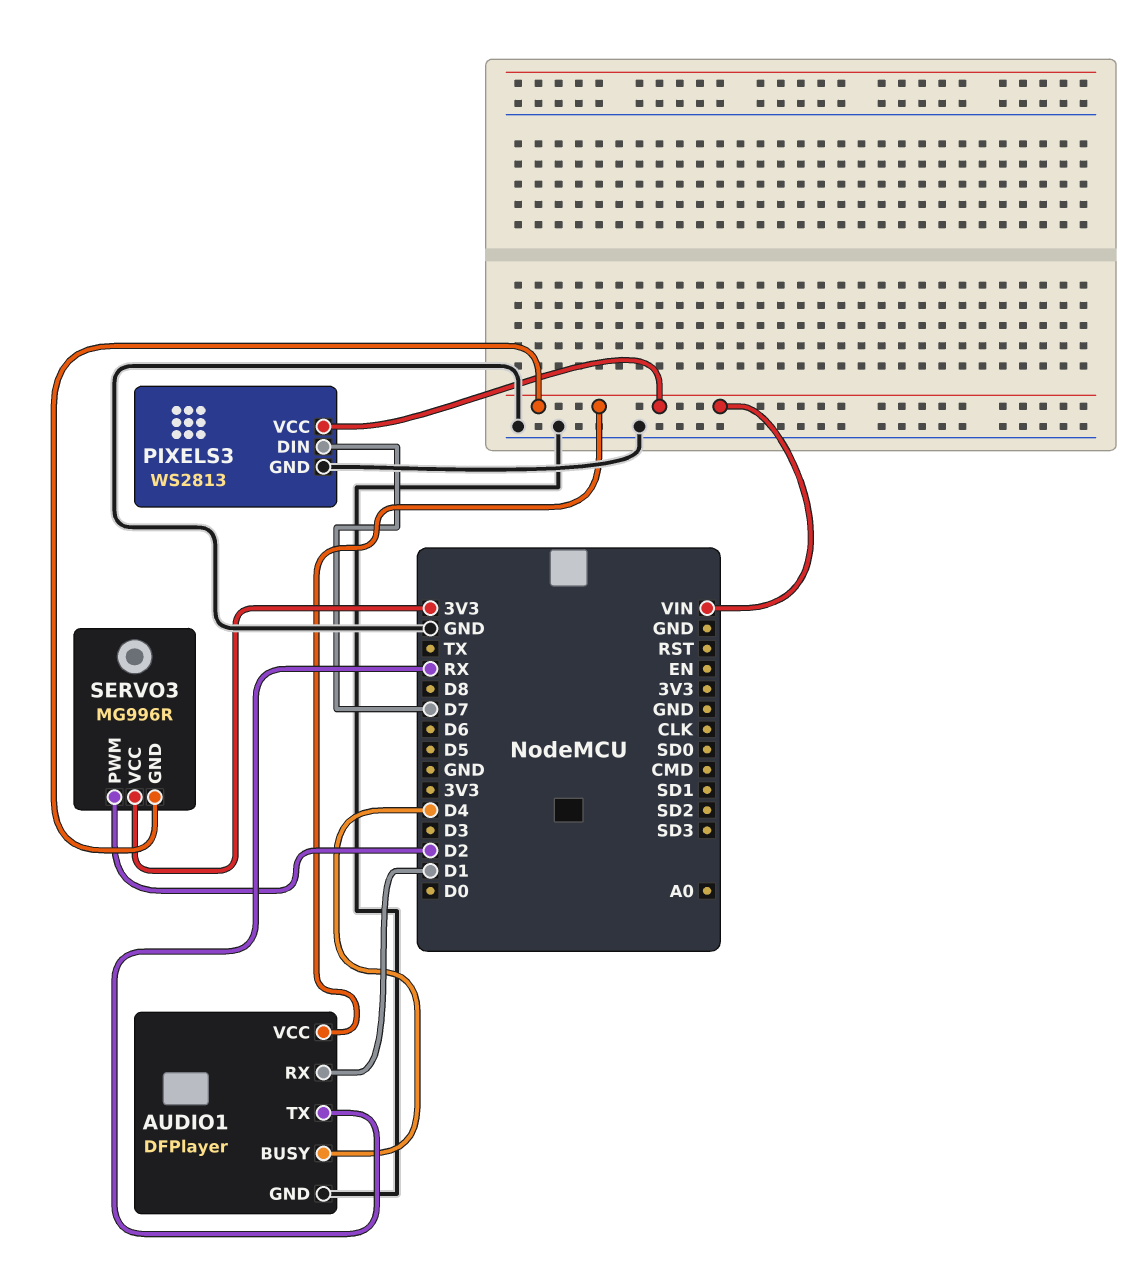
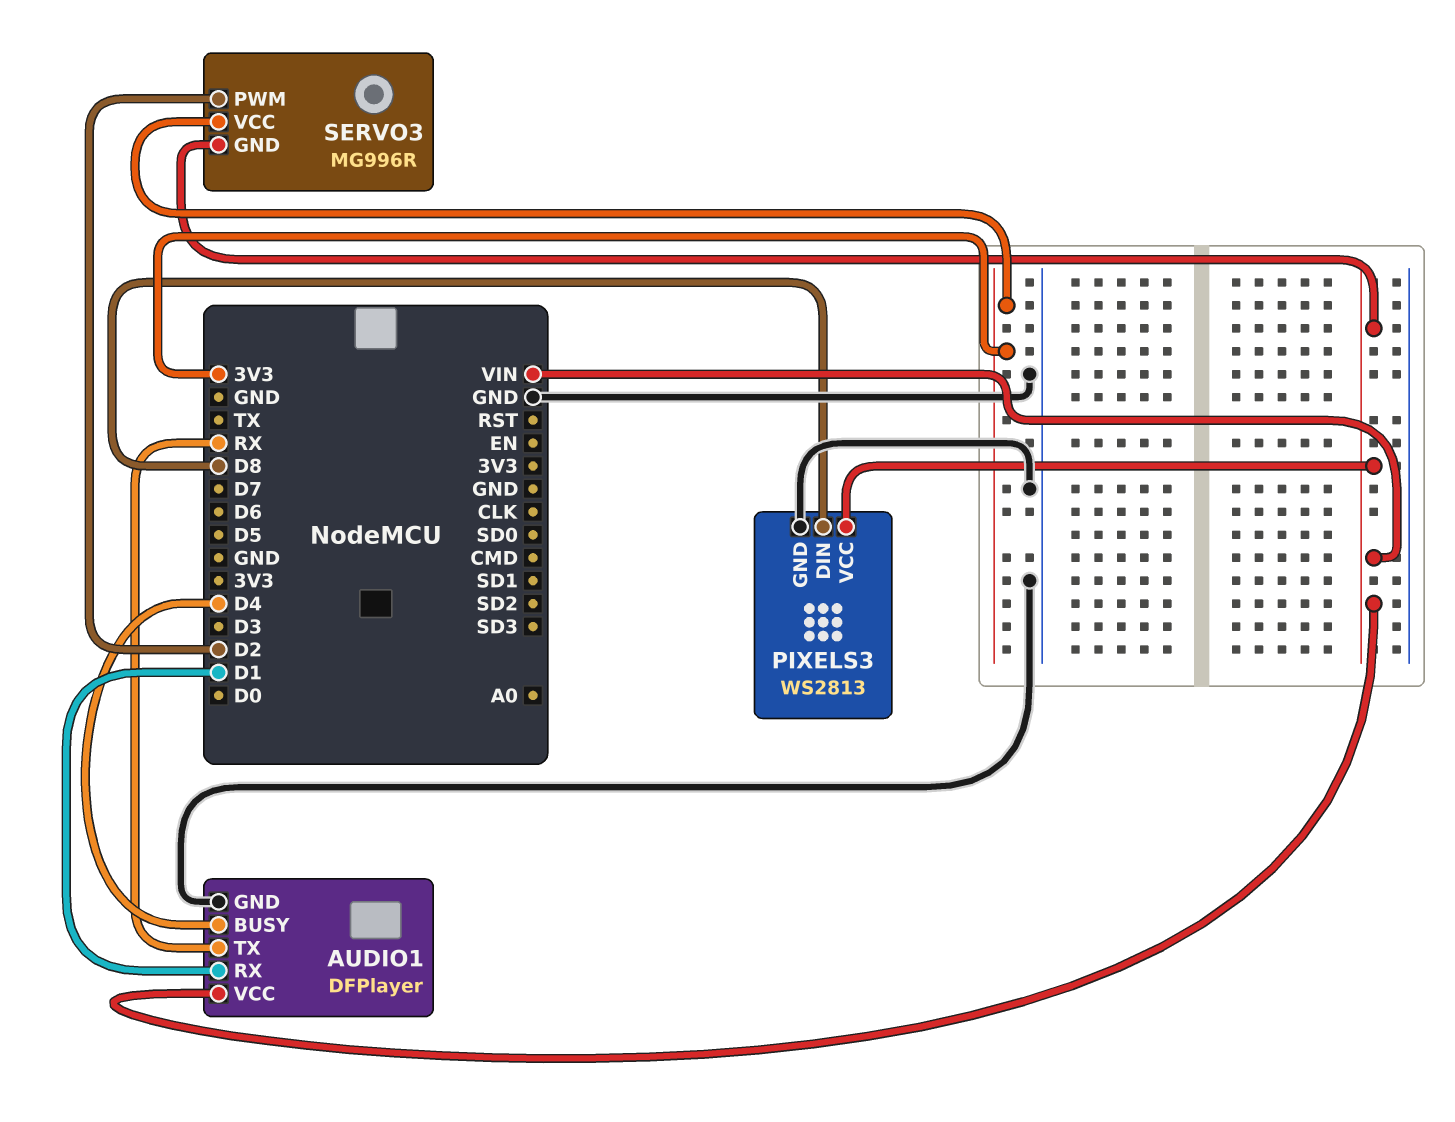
PIXELS3 pin DIN: D7 -> D8

